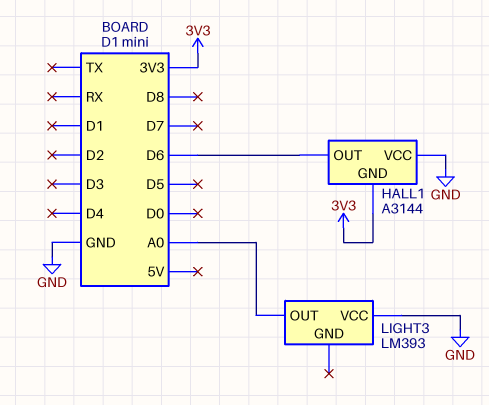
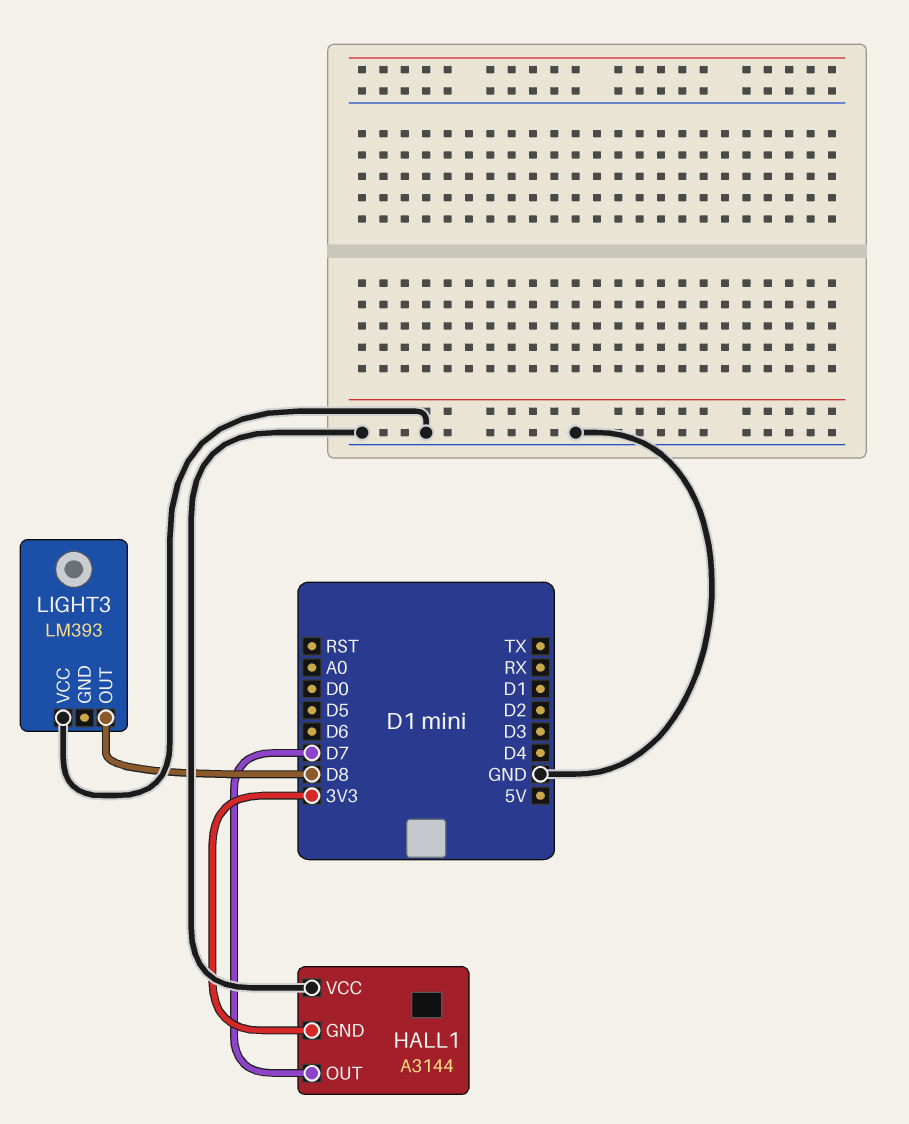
HALL1 pin OUT: D6 -> D7
LIGHT3 pin OUT: A0 -> D8

